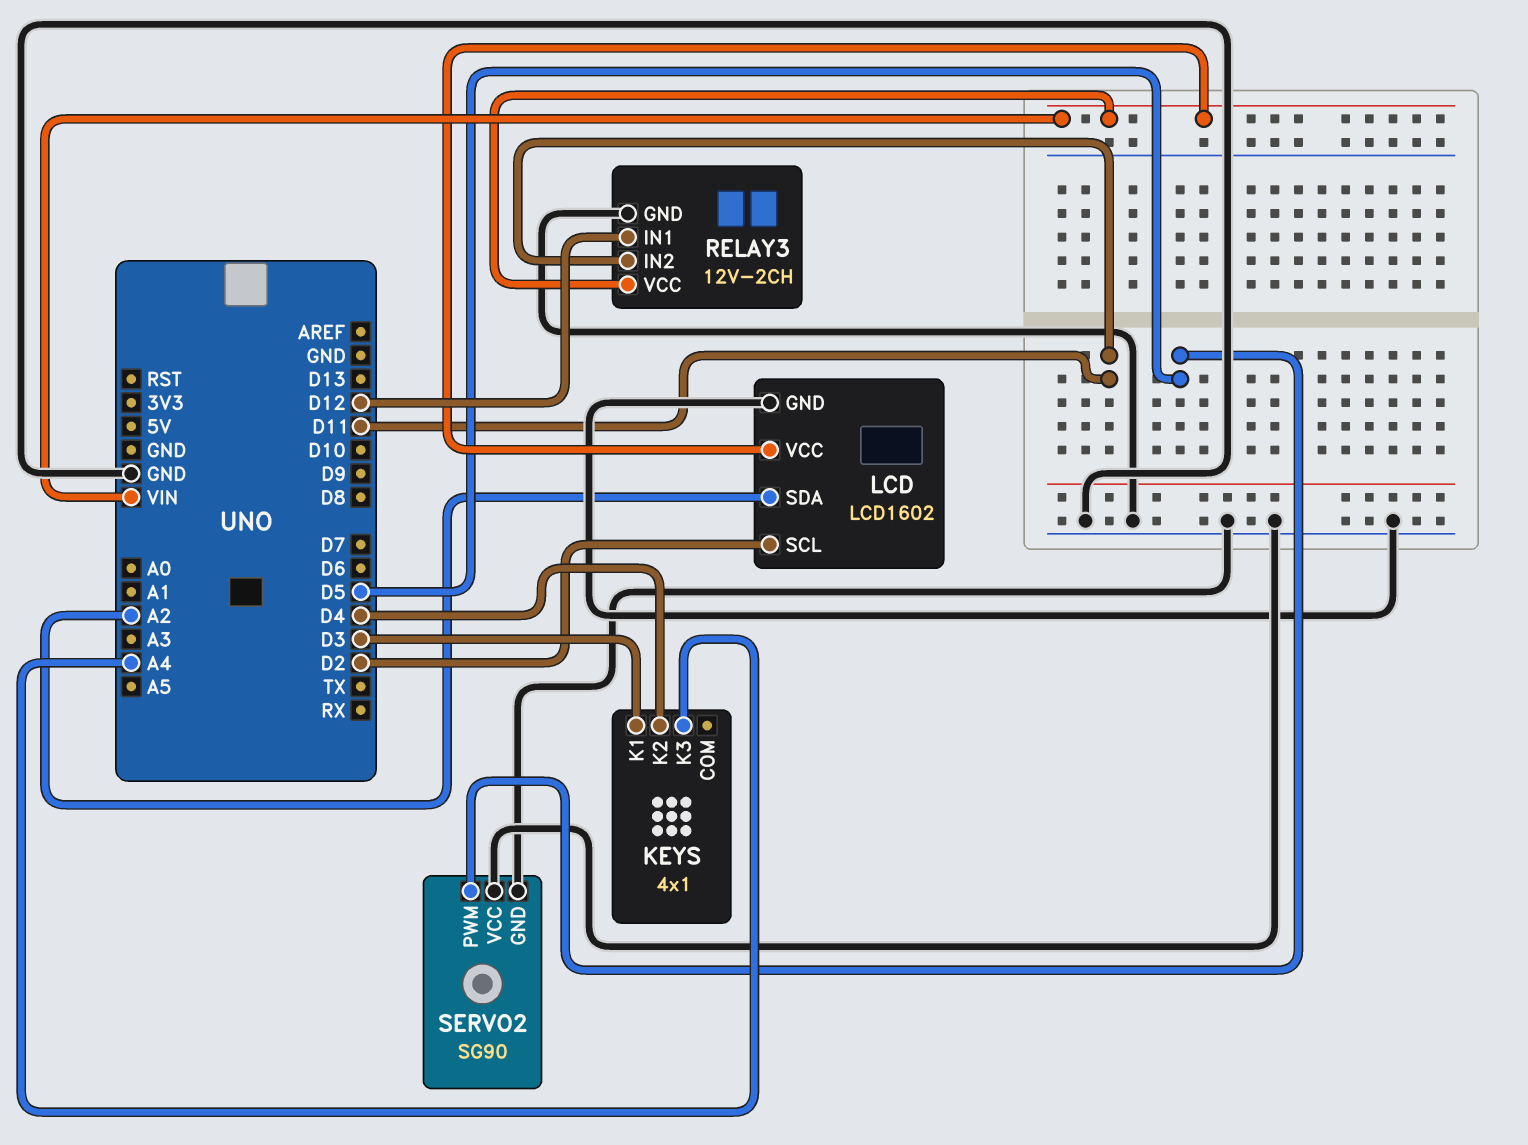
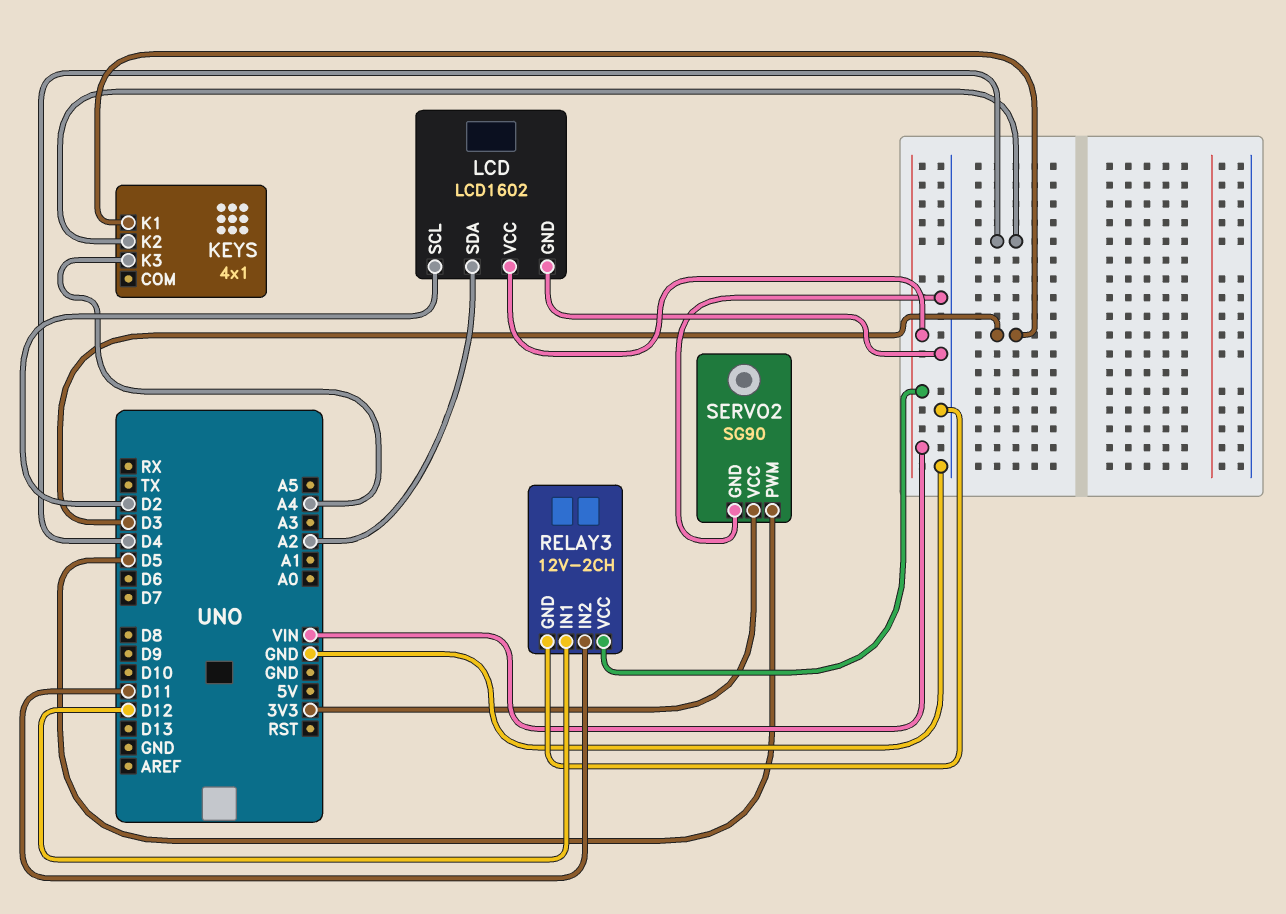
SERVO2 pin VCC: GND -> 3V3

